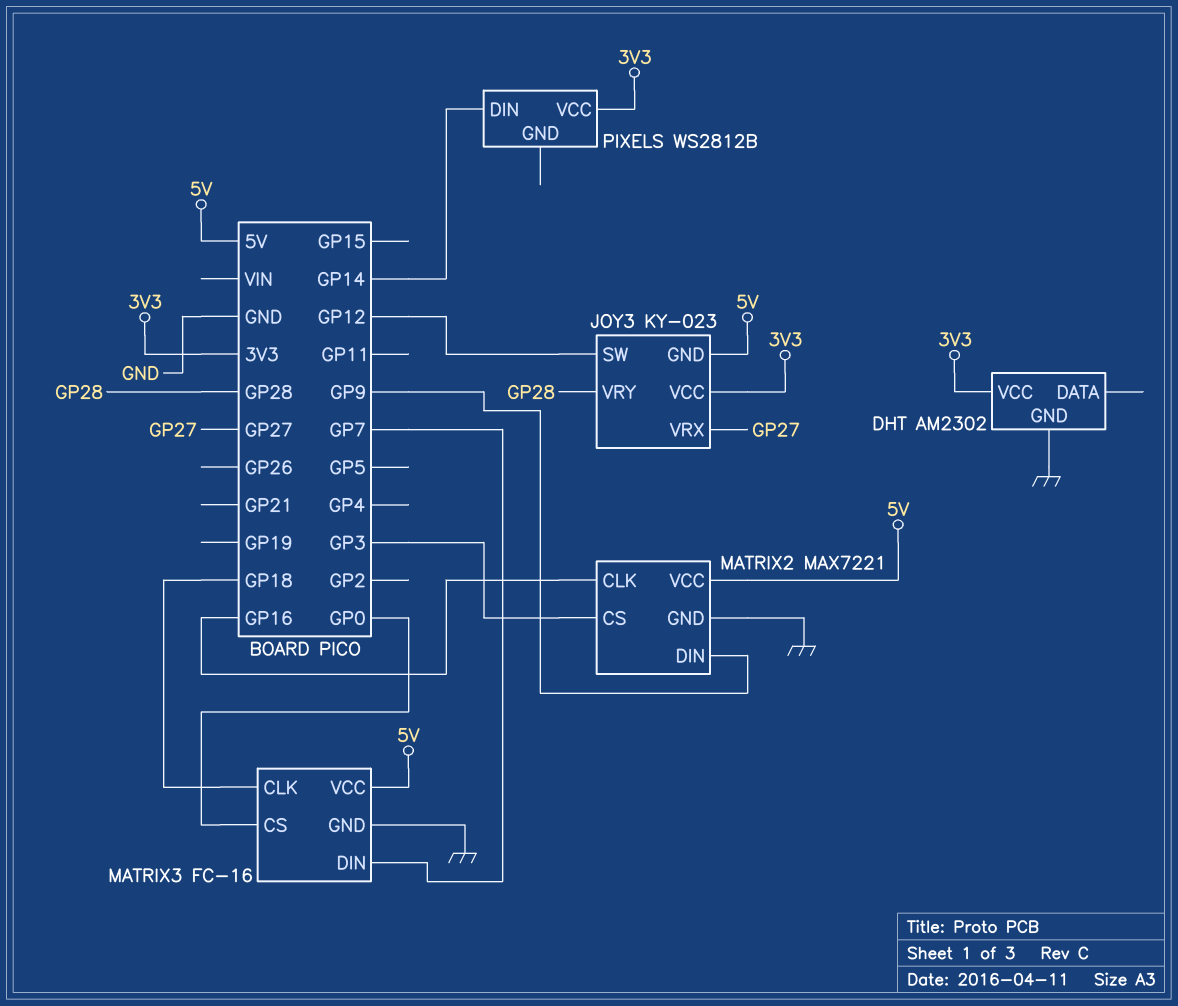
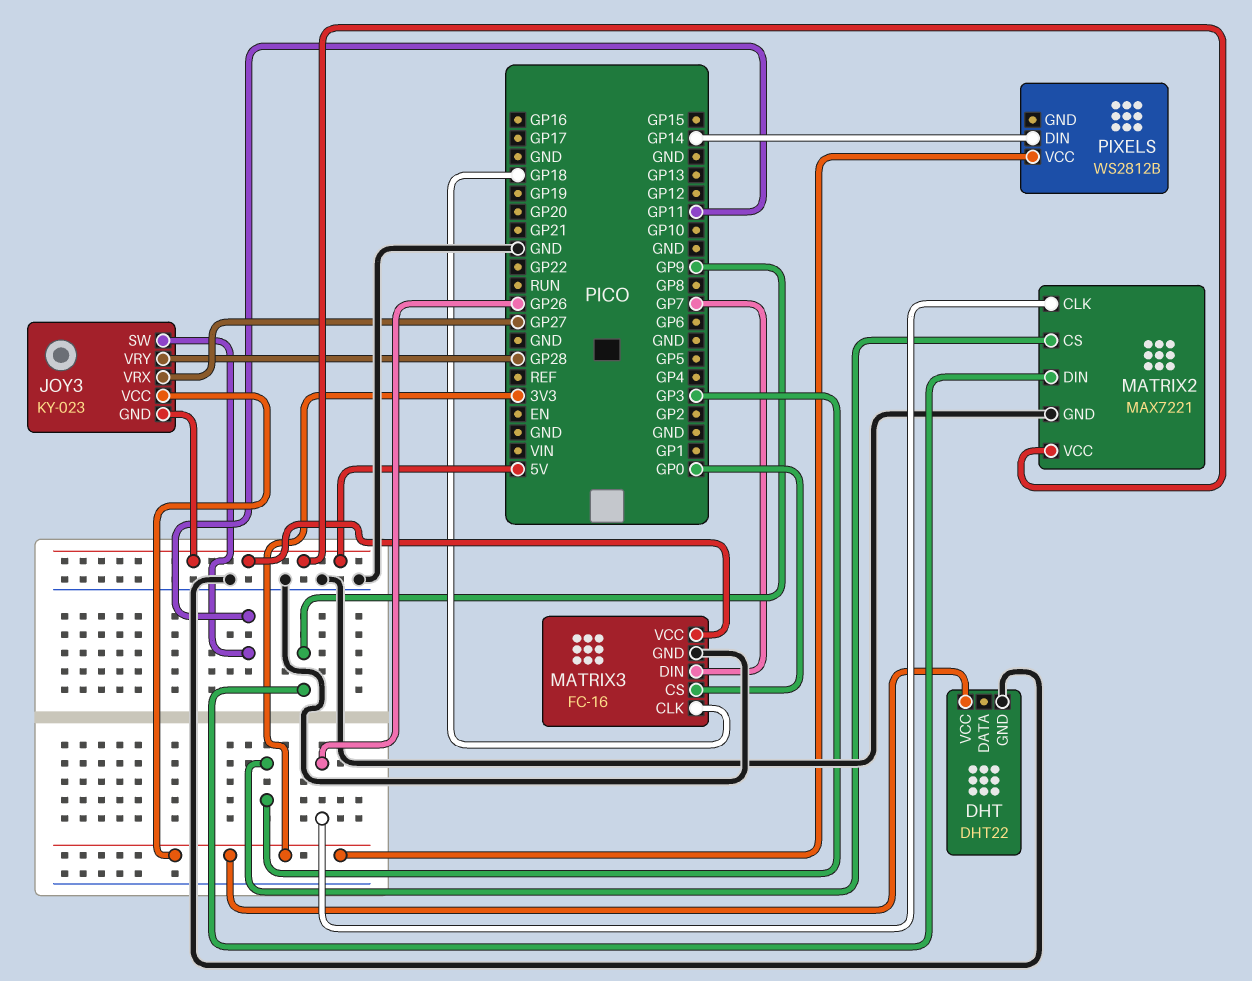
DHT: AM2302 -> DHT22
JOY3 pin SW: GP12 -> GP11
MATRIX2 pin CLK: GP16 -> GP26

